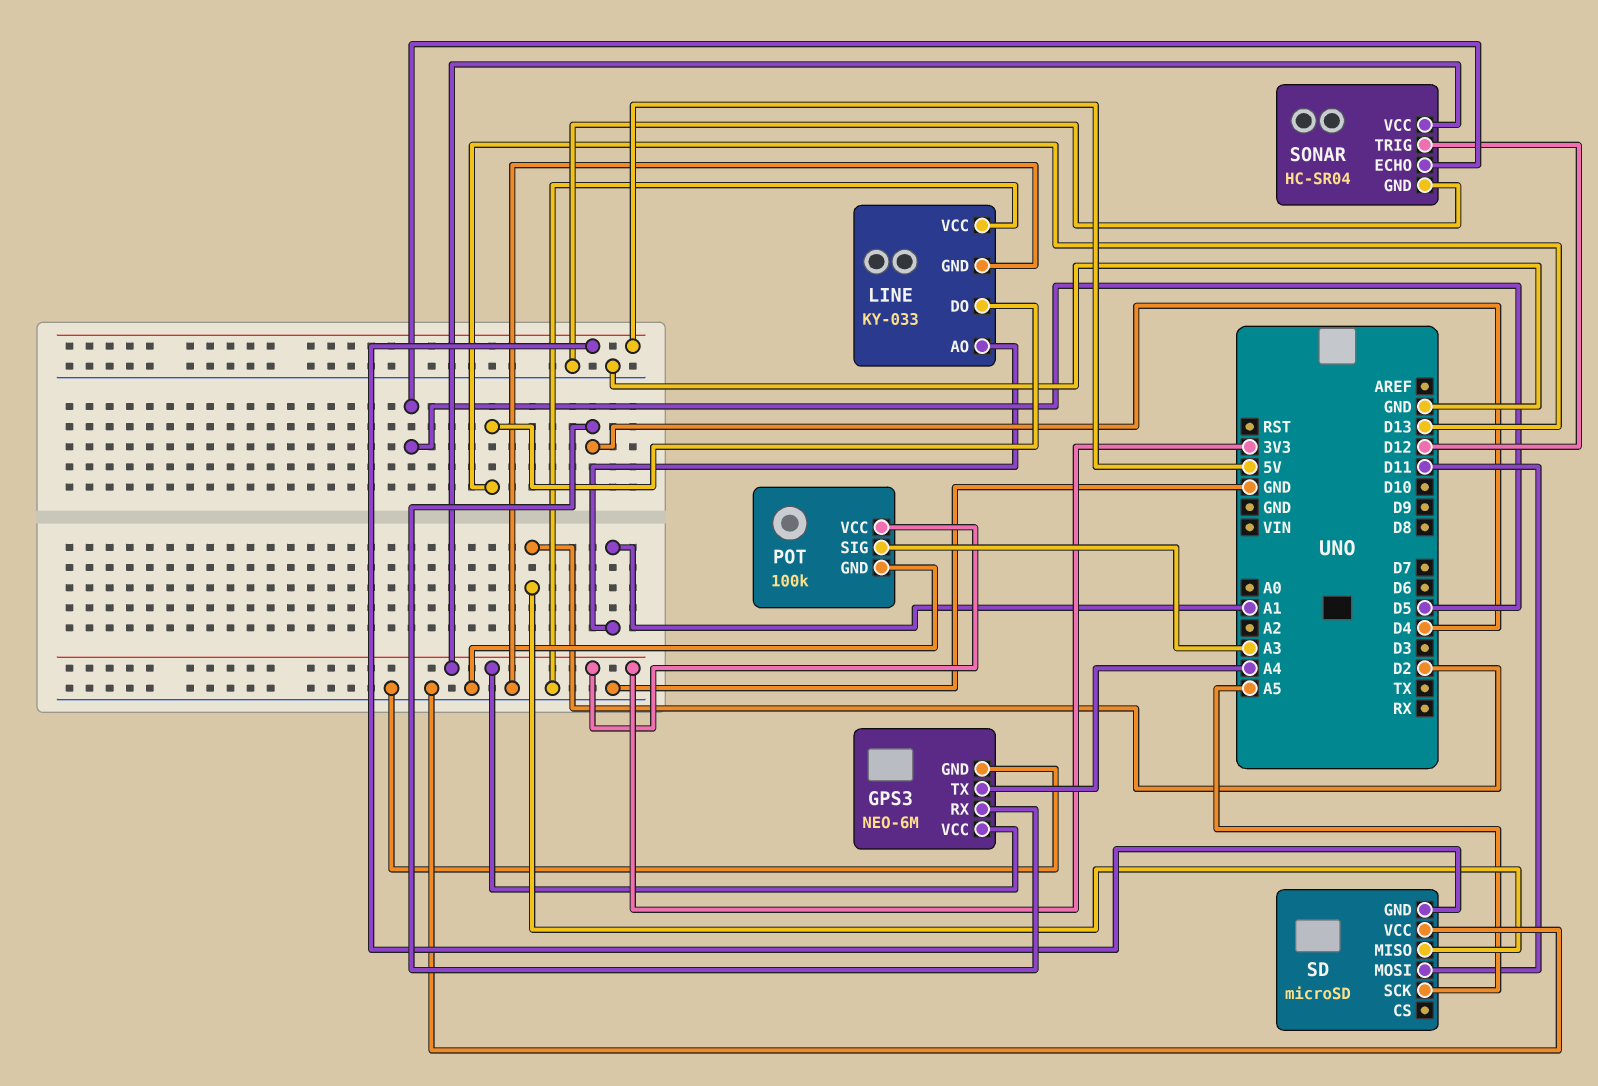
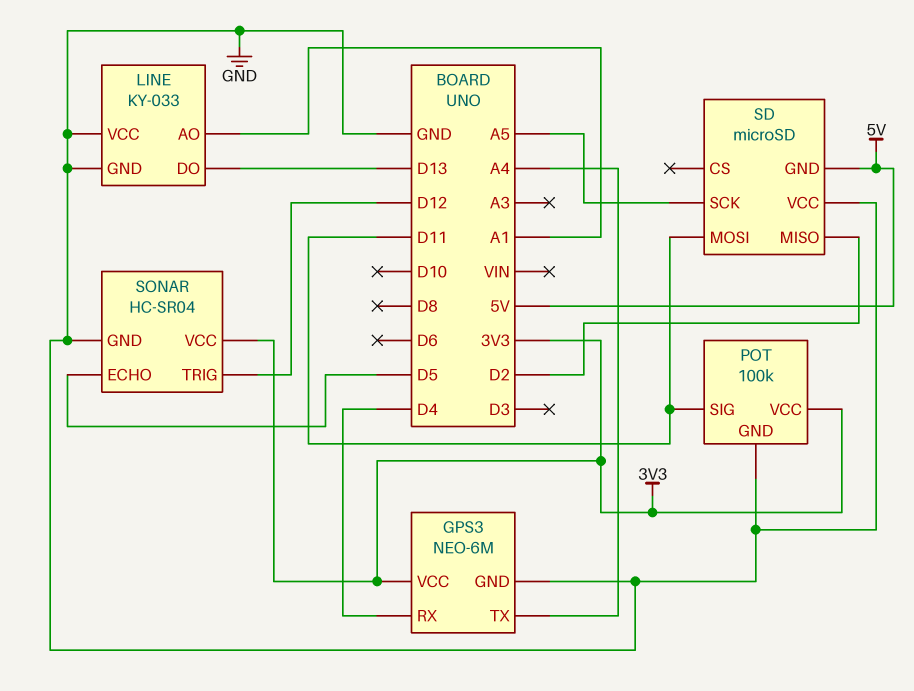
POT pin SIG: A3 -> D11

